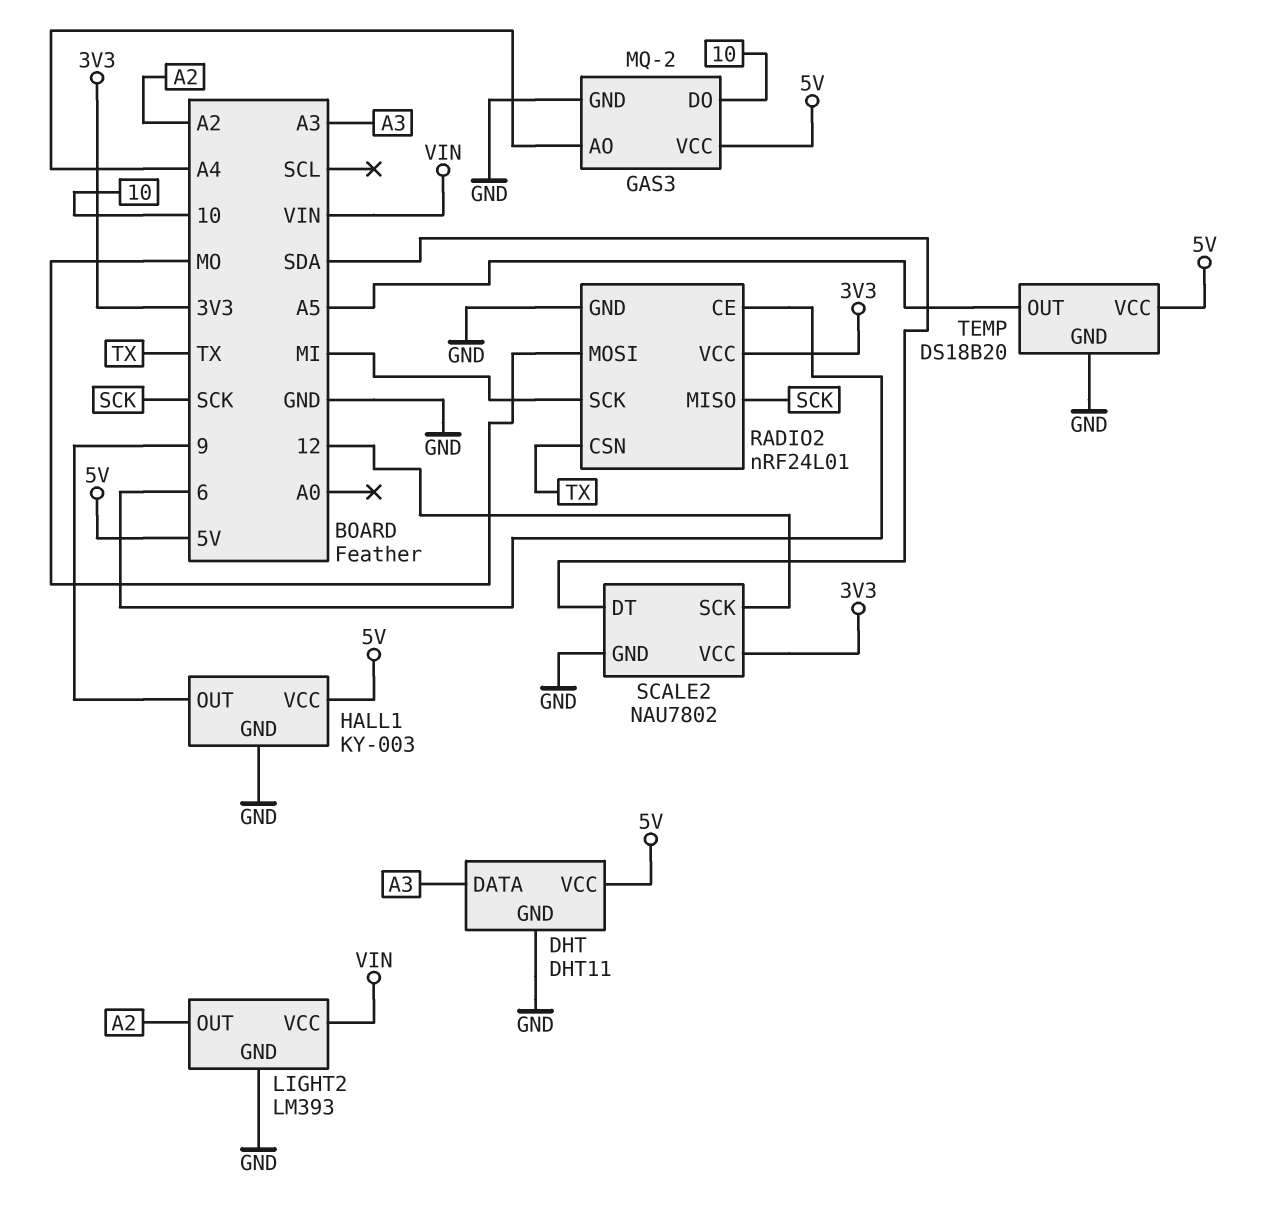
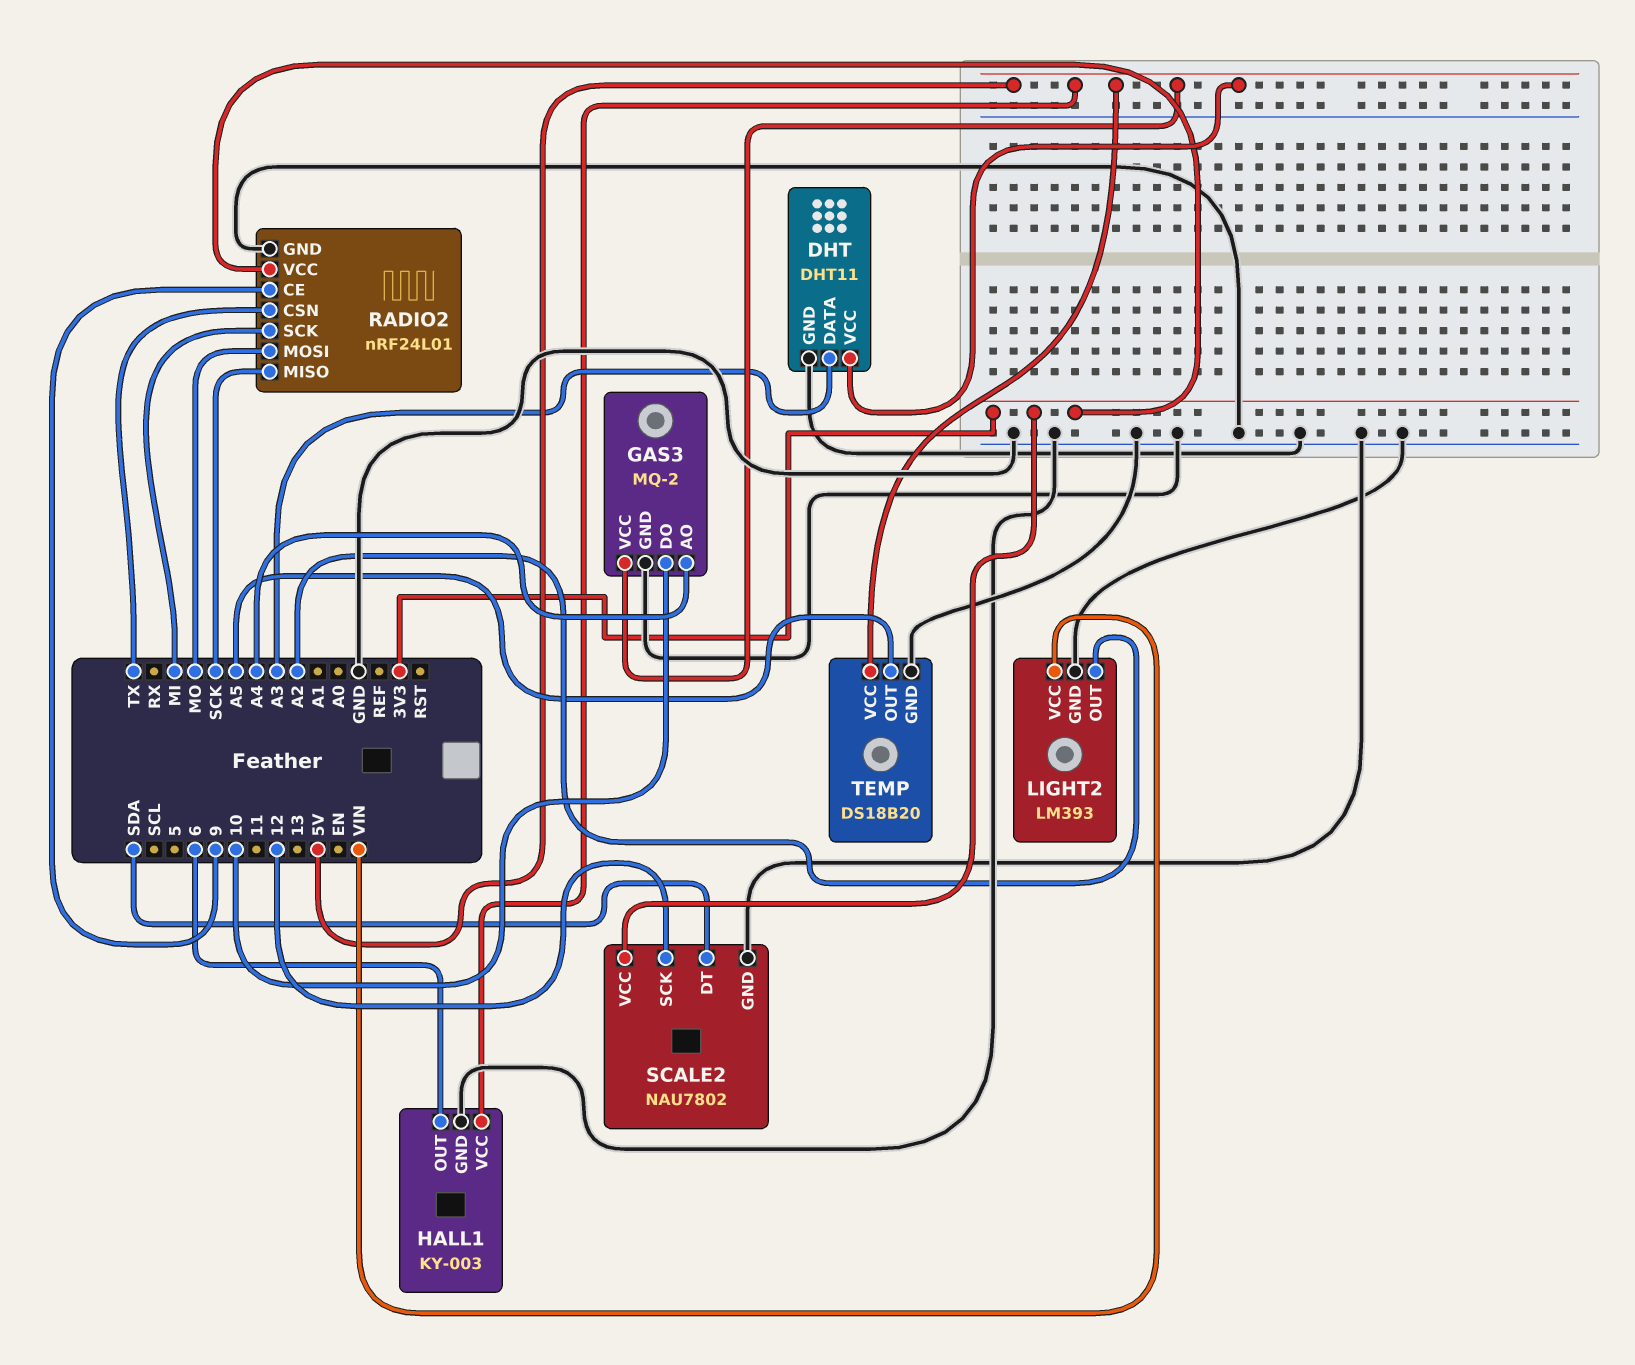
HALL1 pin OUT: 9 -> 6
RADIO2 pin CE: 6 -> 9

